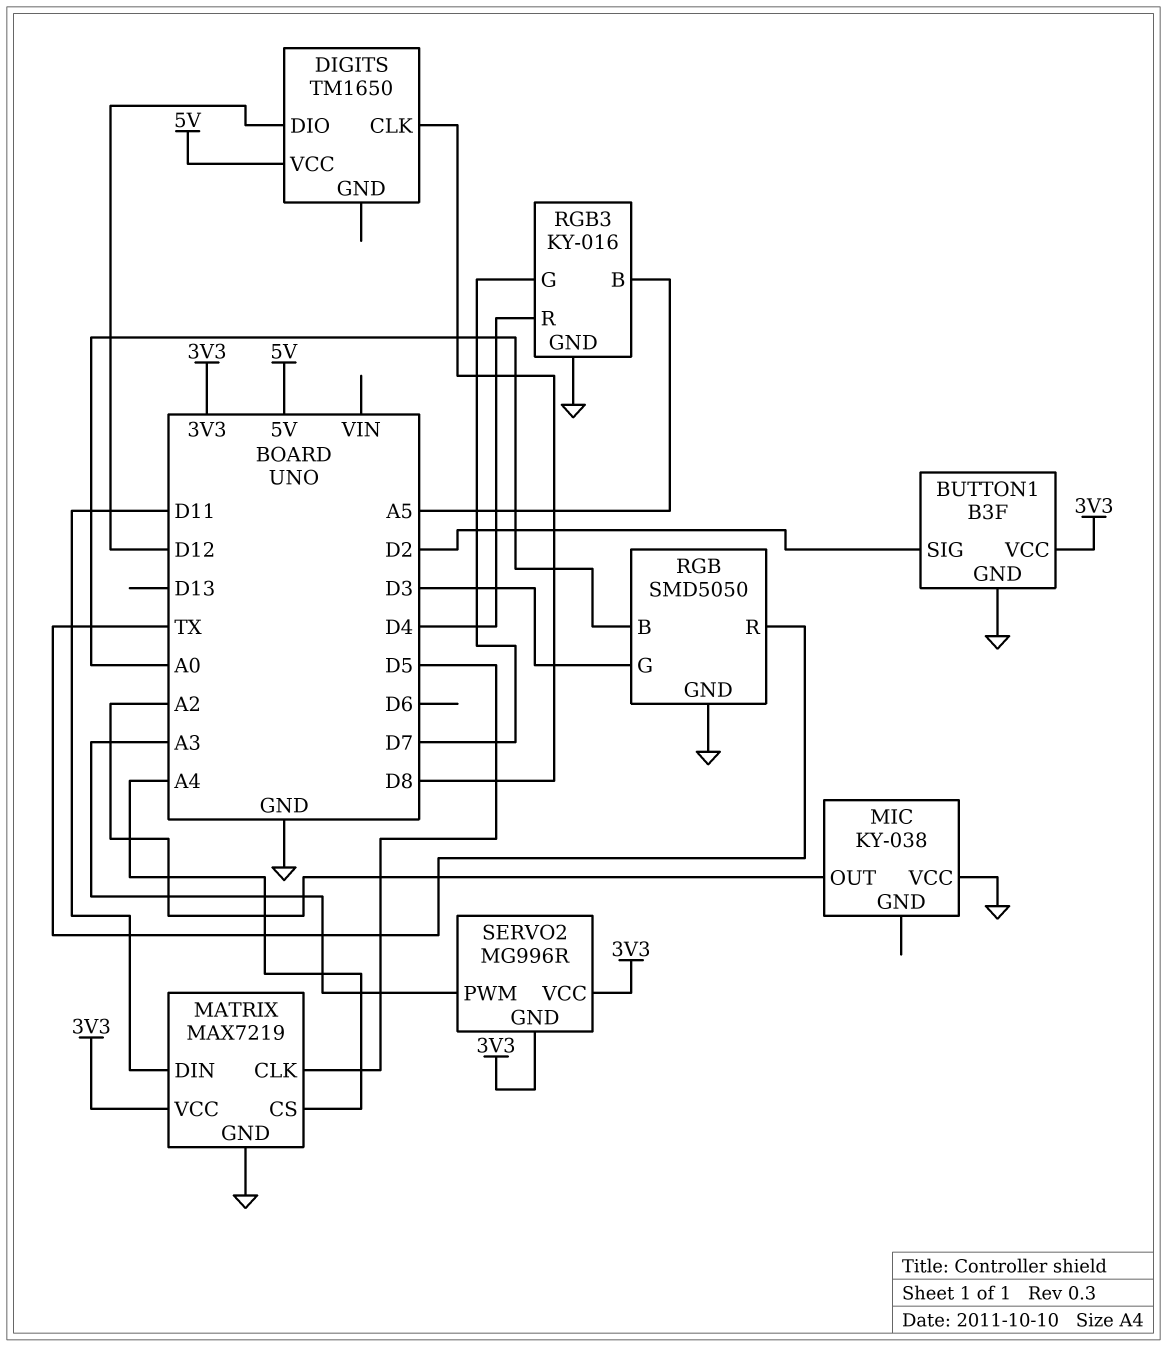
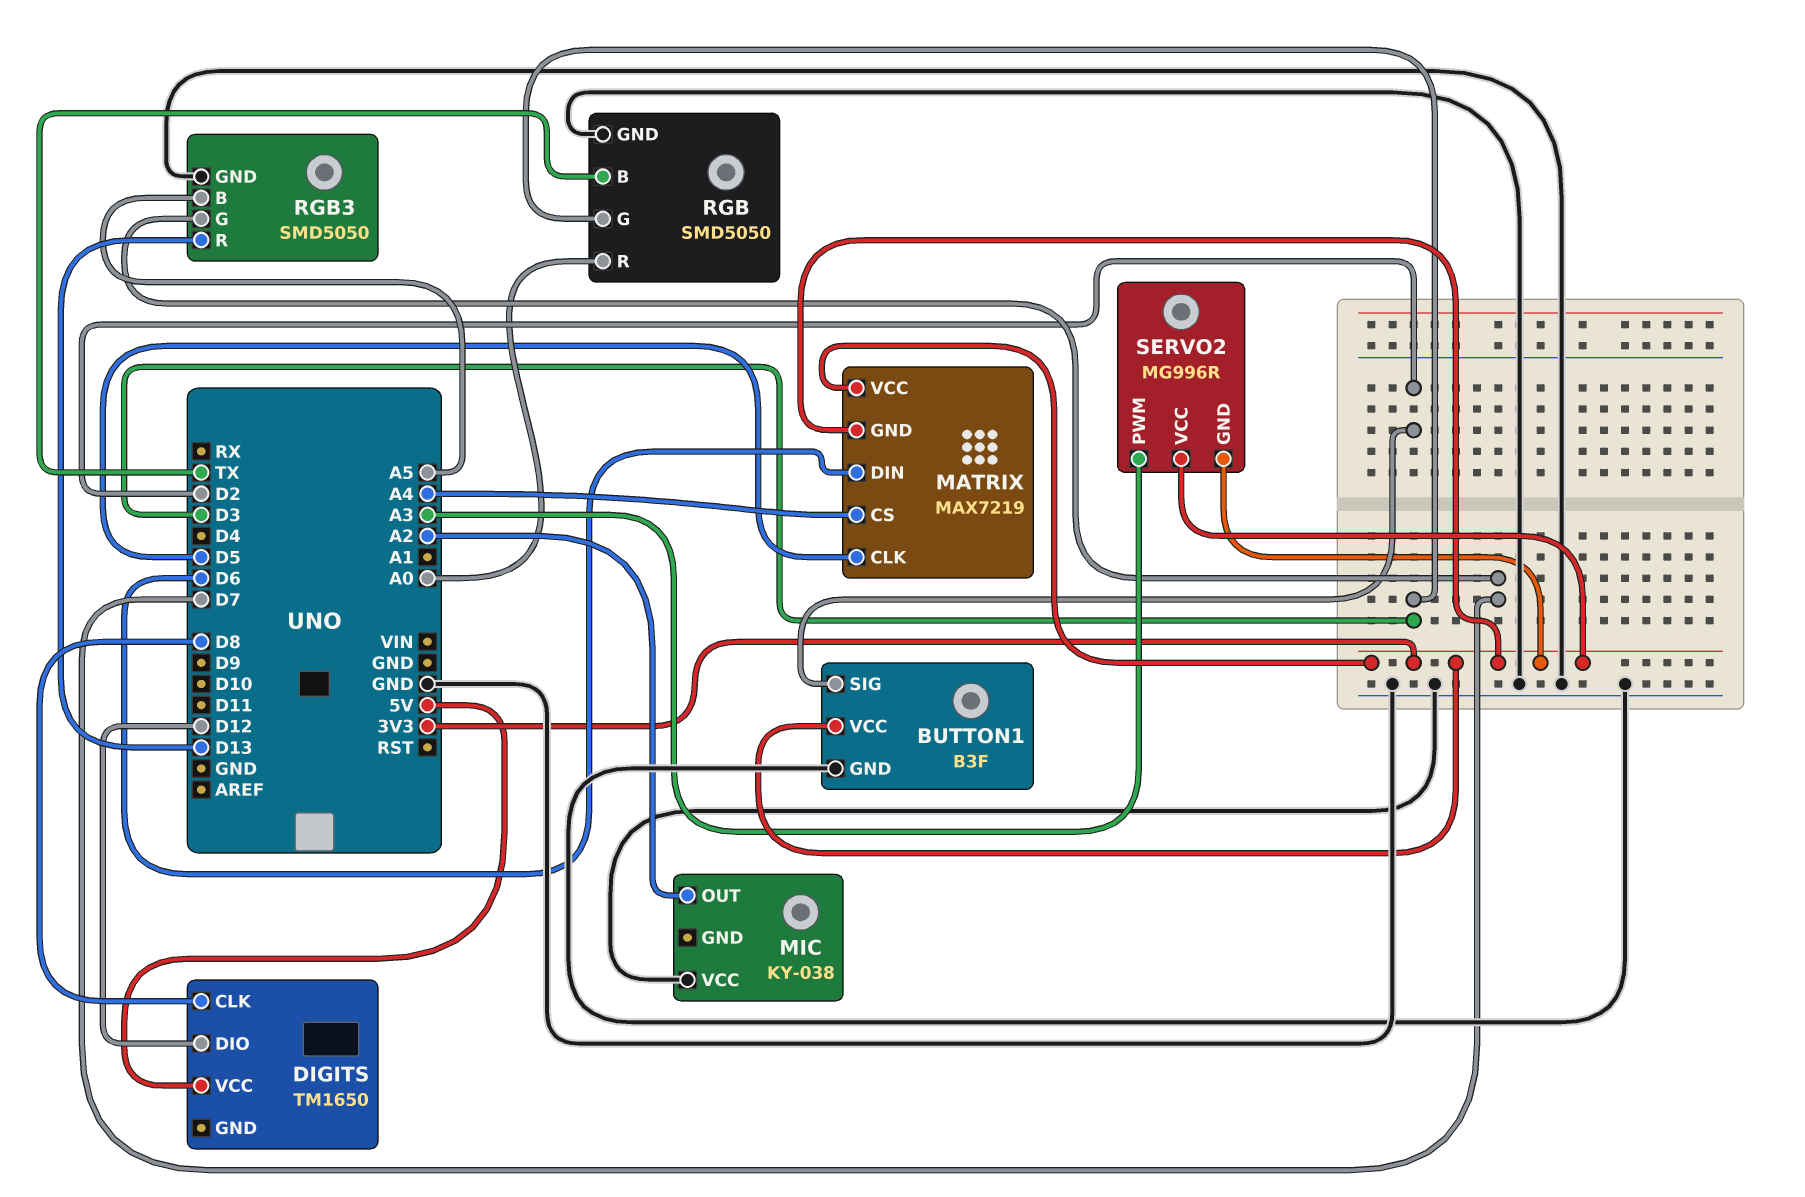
MATRIX pin DIN: D11 -> D6
MATRIX pin GND: GND -> 3V3
RGB pin B: A0 -> TX
RGB pin R: TX -> A0
RGB3: KY-016 -> SMD5050
RGB3 pin R: D4 -> D13

